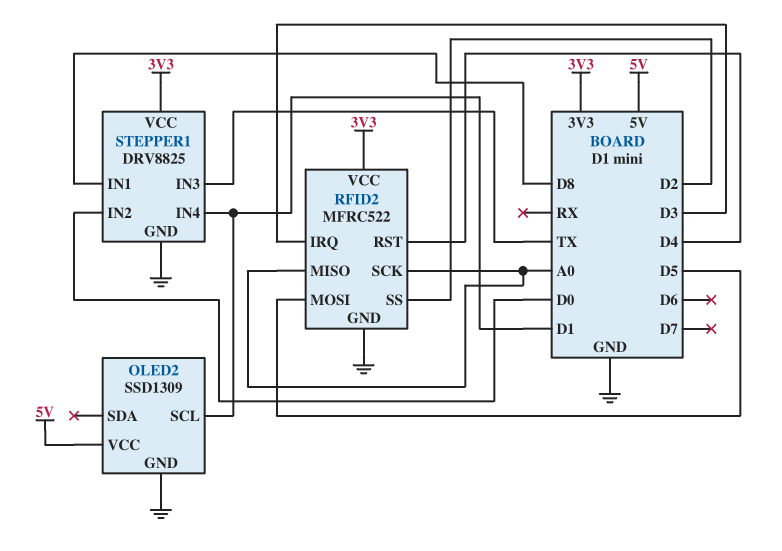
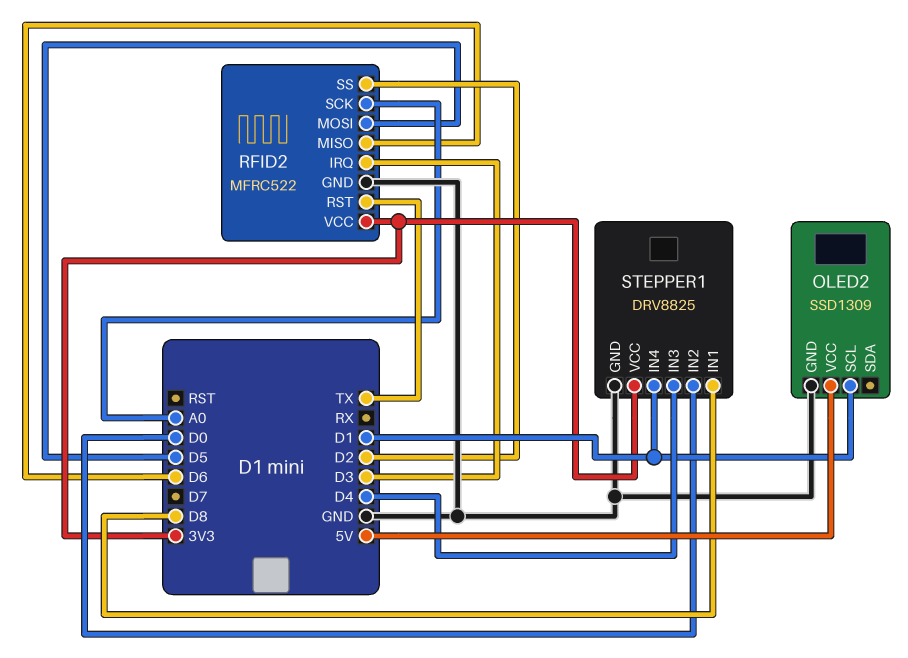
RFID2 pin MISO: A0 -> D6
RFID2 pin RST: D4 -> TX
STEPPER1 pin IN3: TX -> D4

